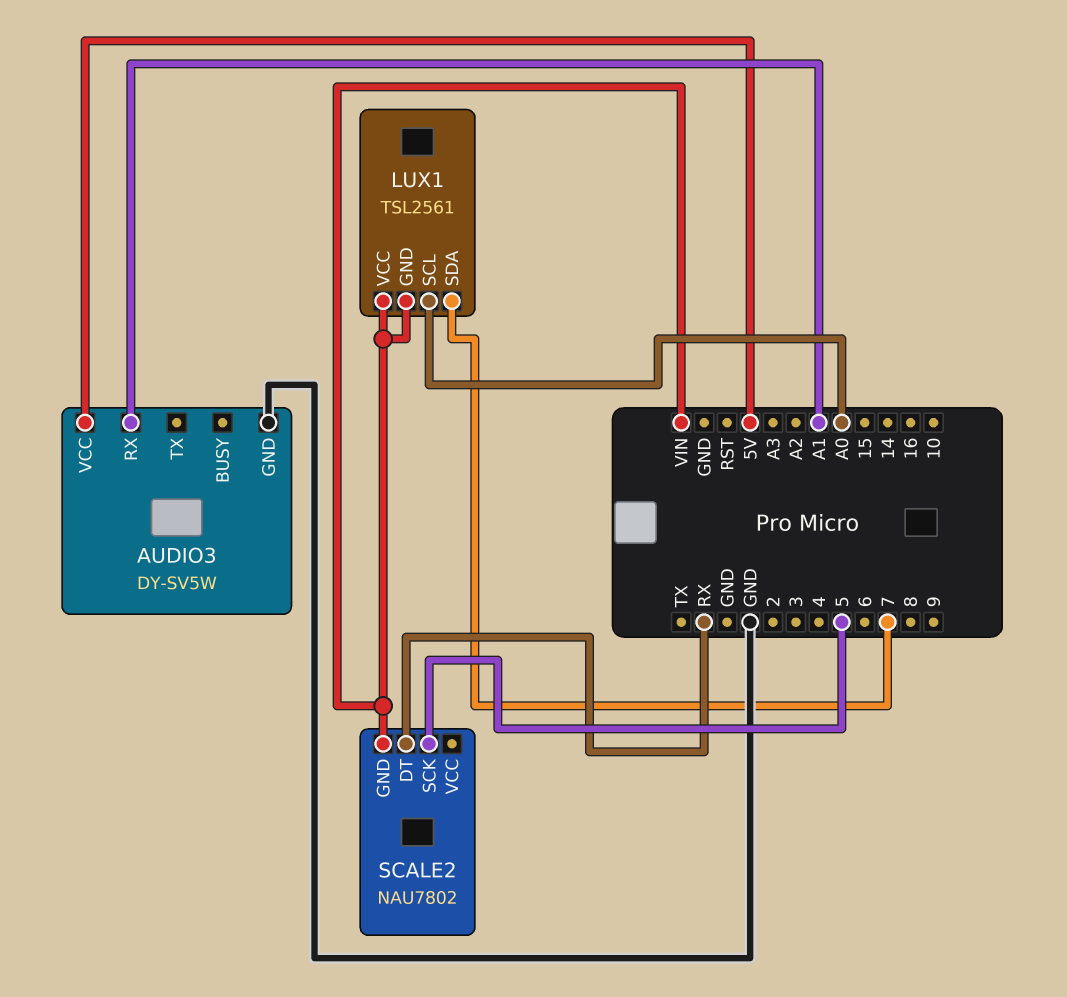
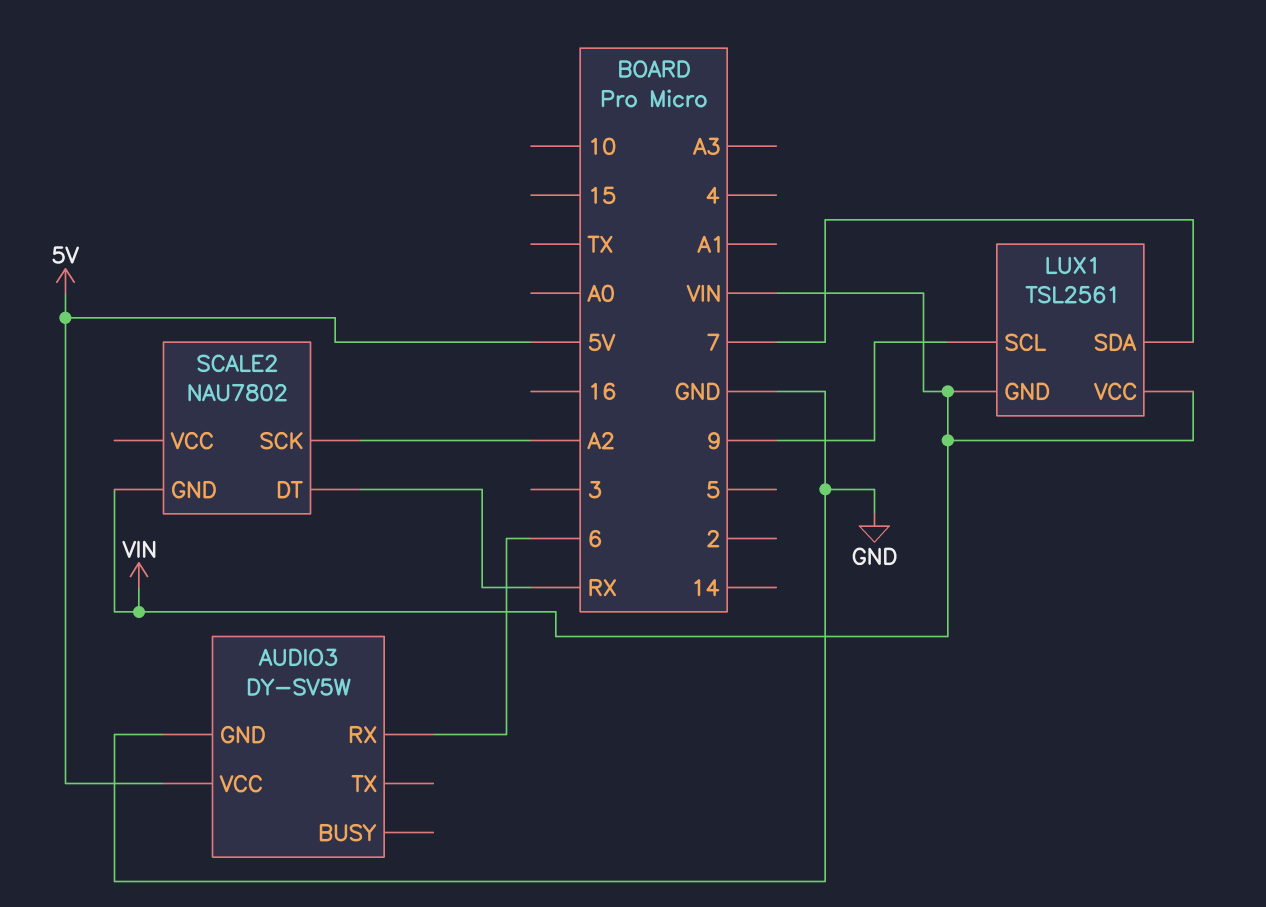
AUDIO3 pin RX: A1 -> 6
LUX1 pin SCL: A0 -> 9
SCALE2 pin SCK: 5 -> A2

